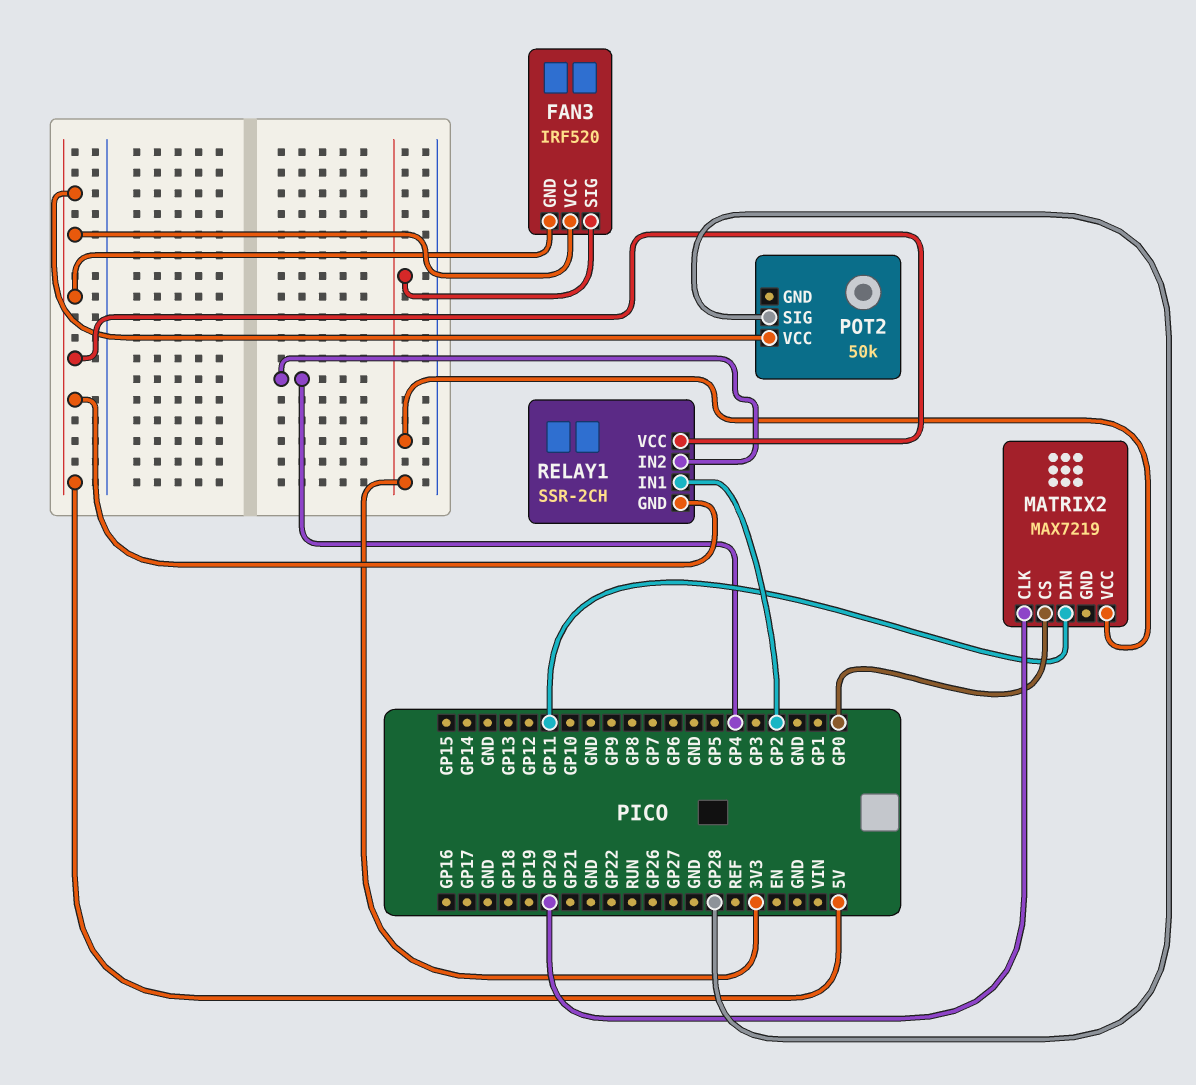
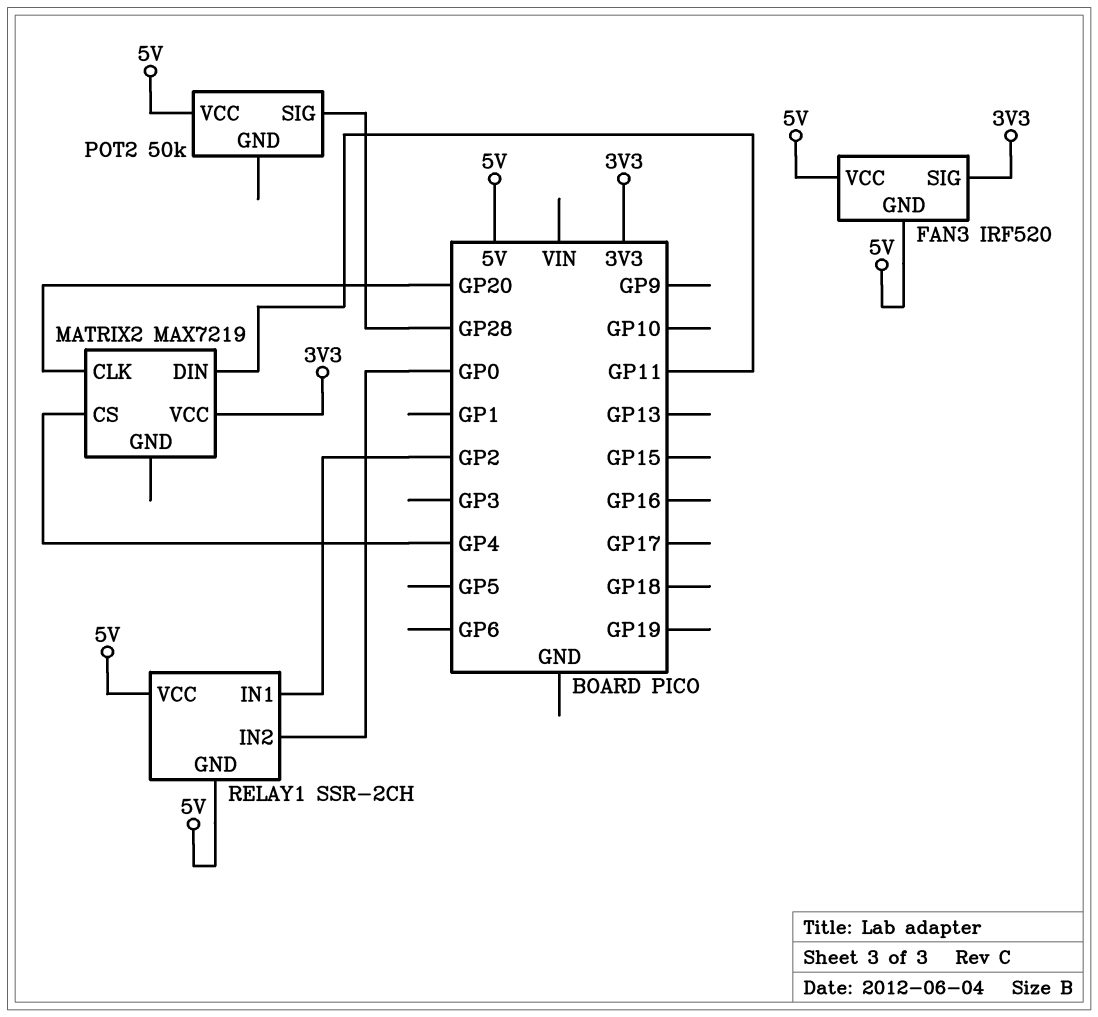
MATRIX2 pin CS: GP0 -> GP4
RELAY1 pin IN2: GP4 -> GP0

